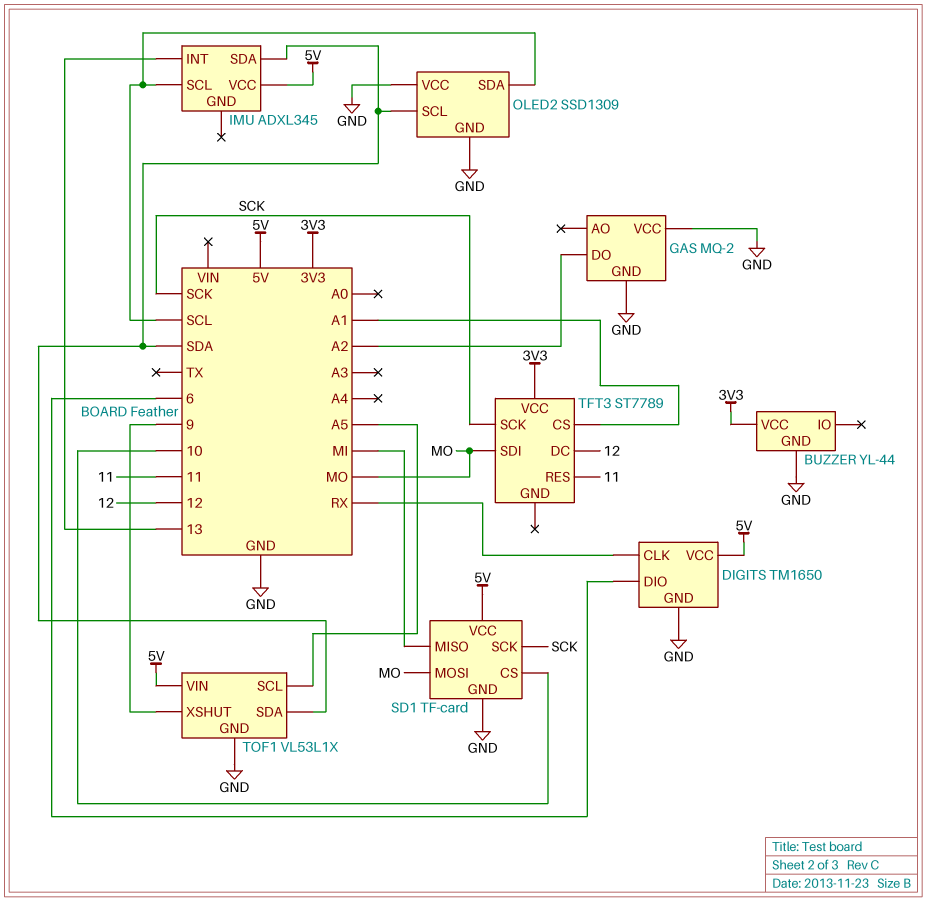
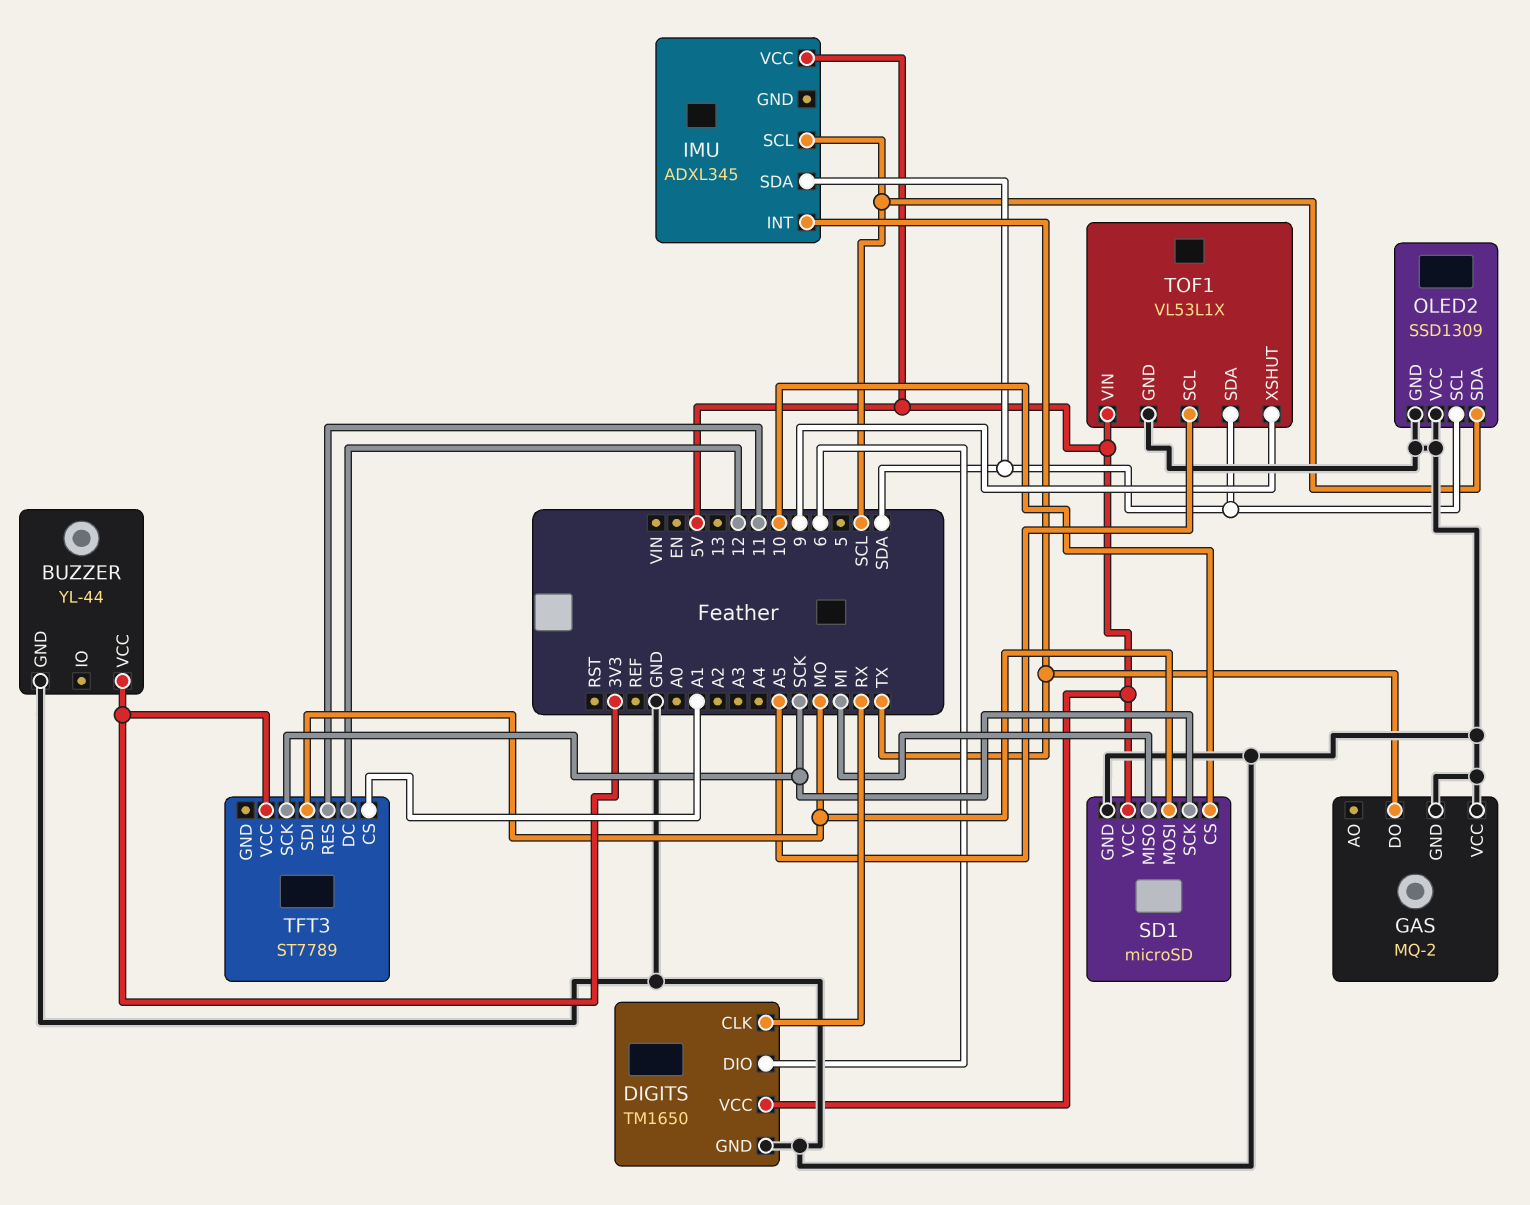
GAS pin DO: A2 -> TX
IMU pin INT: 13 -> TX
SD1: TF-card -> microSD

